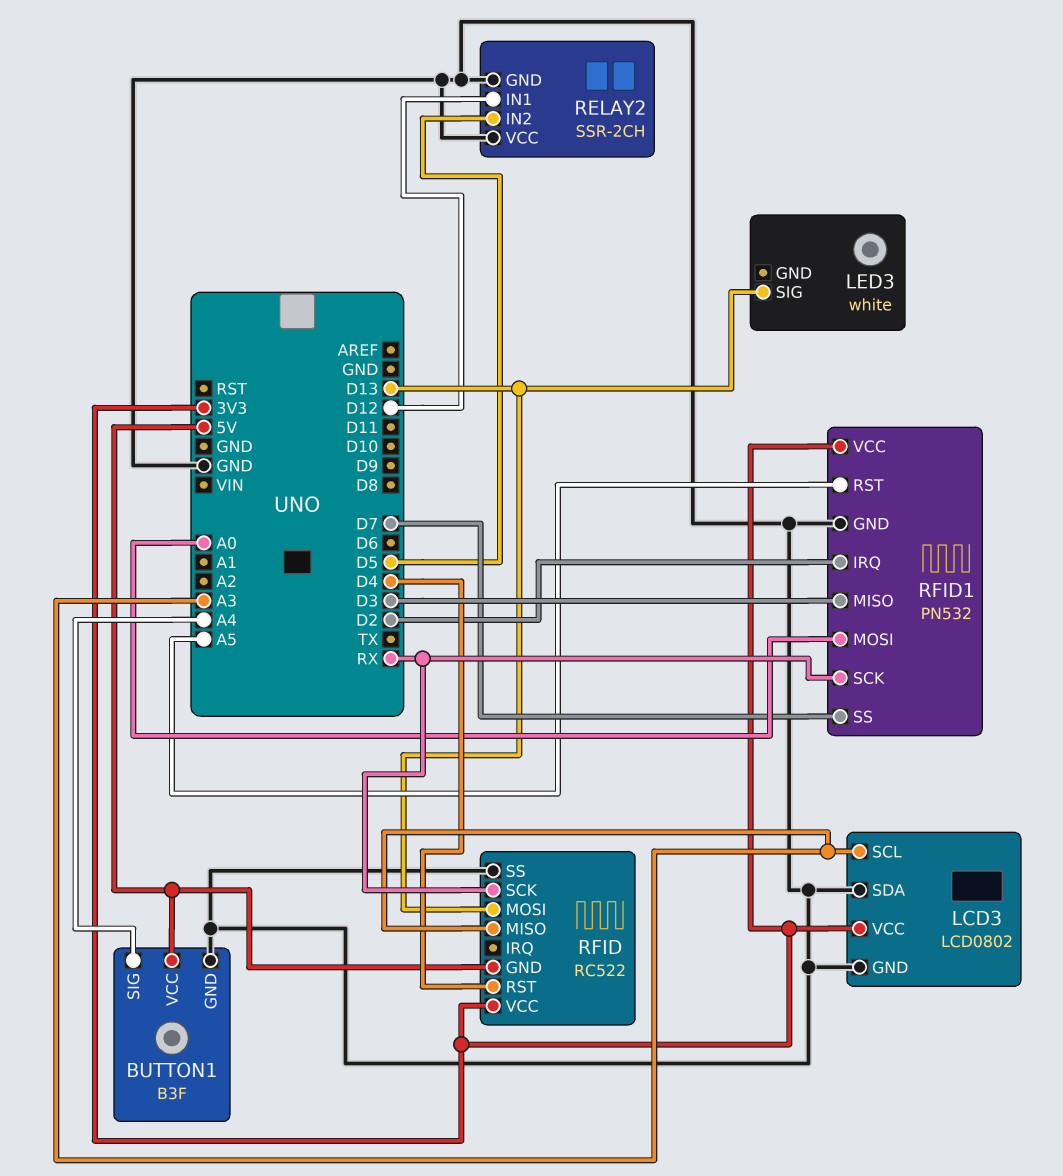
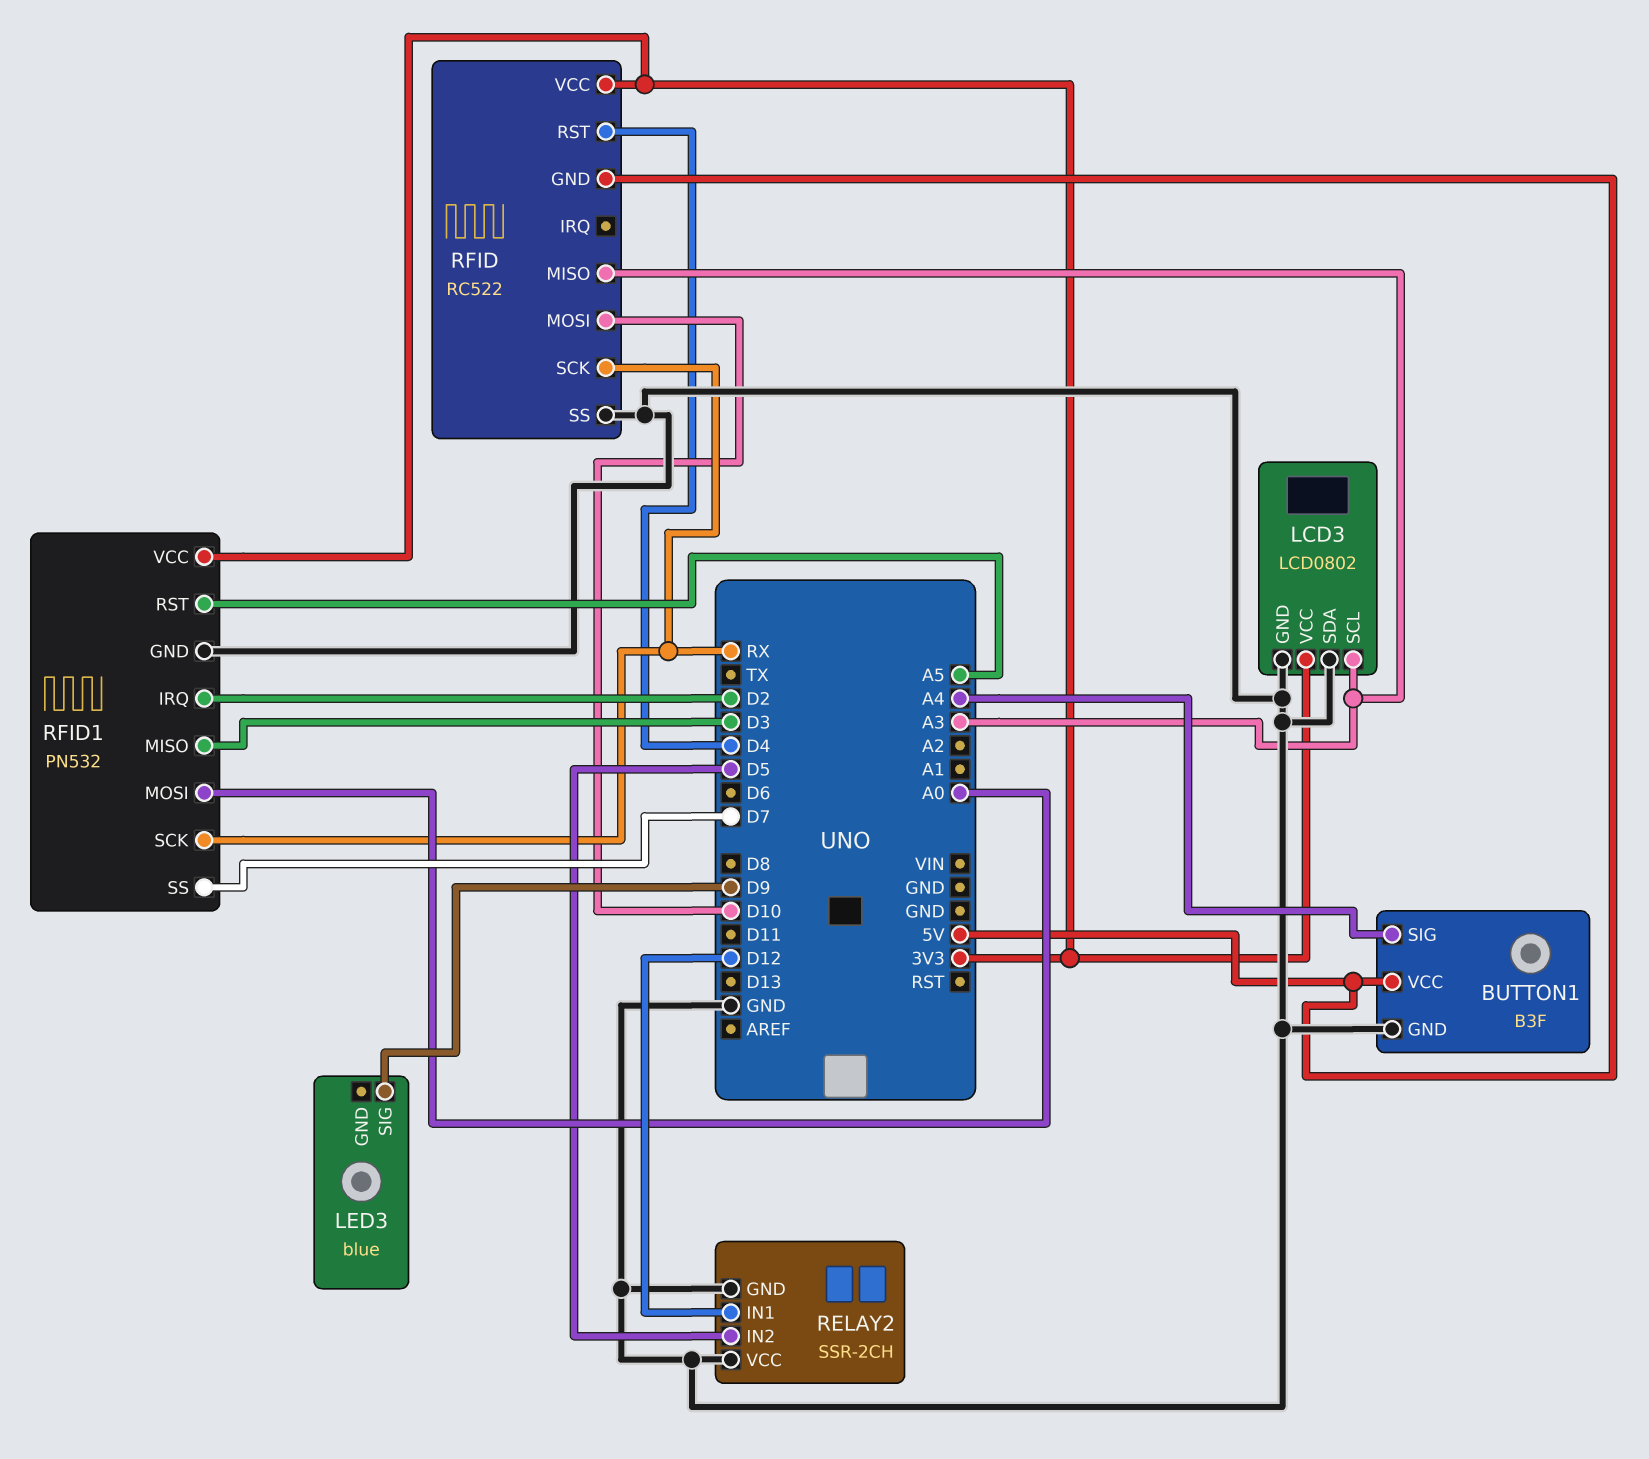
LED3: white -> blue
LED3 pin SIG: D13 -> D9
RFID pin MOSI: D13 -> D10

